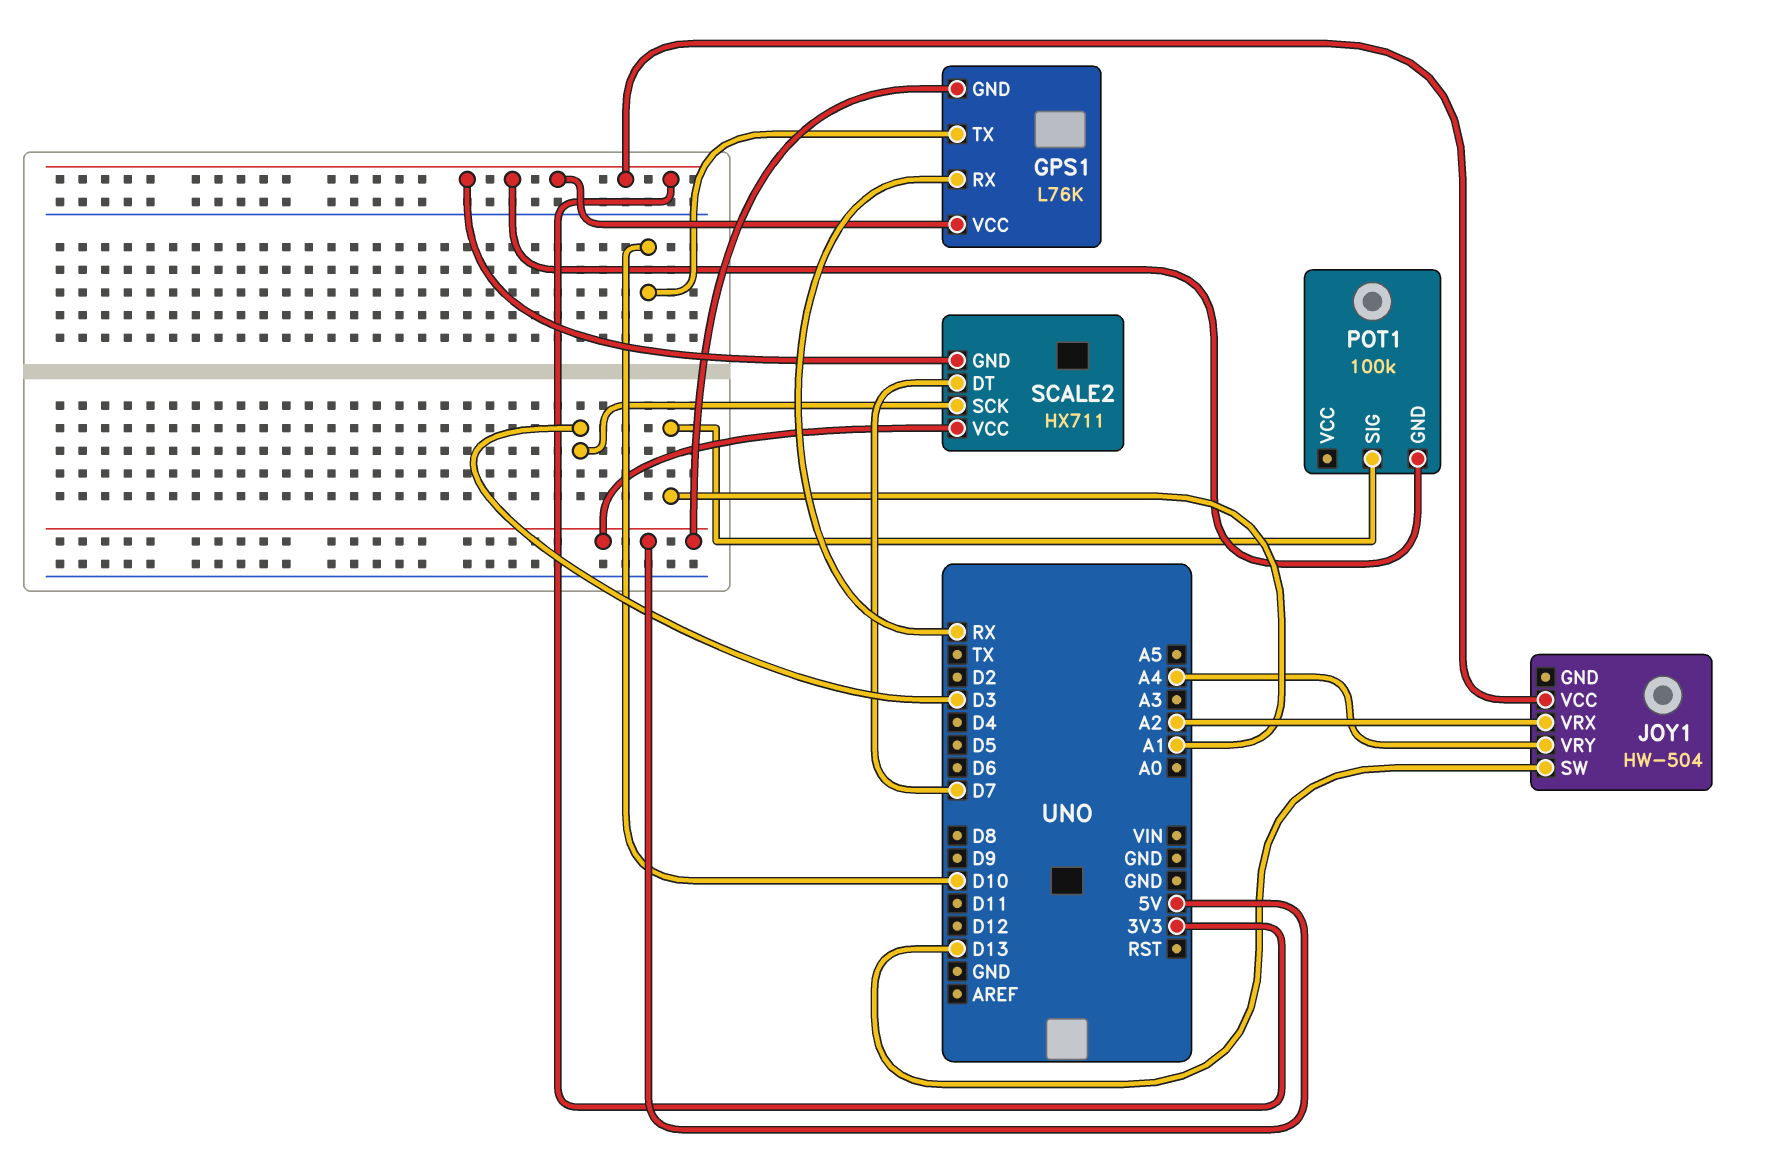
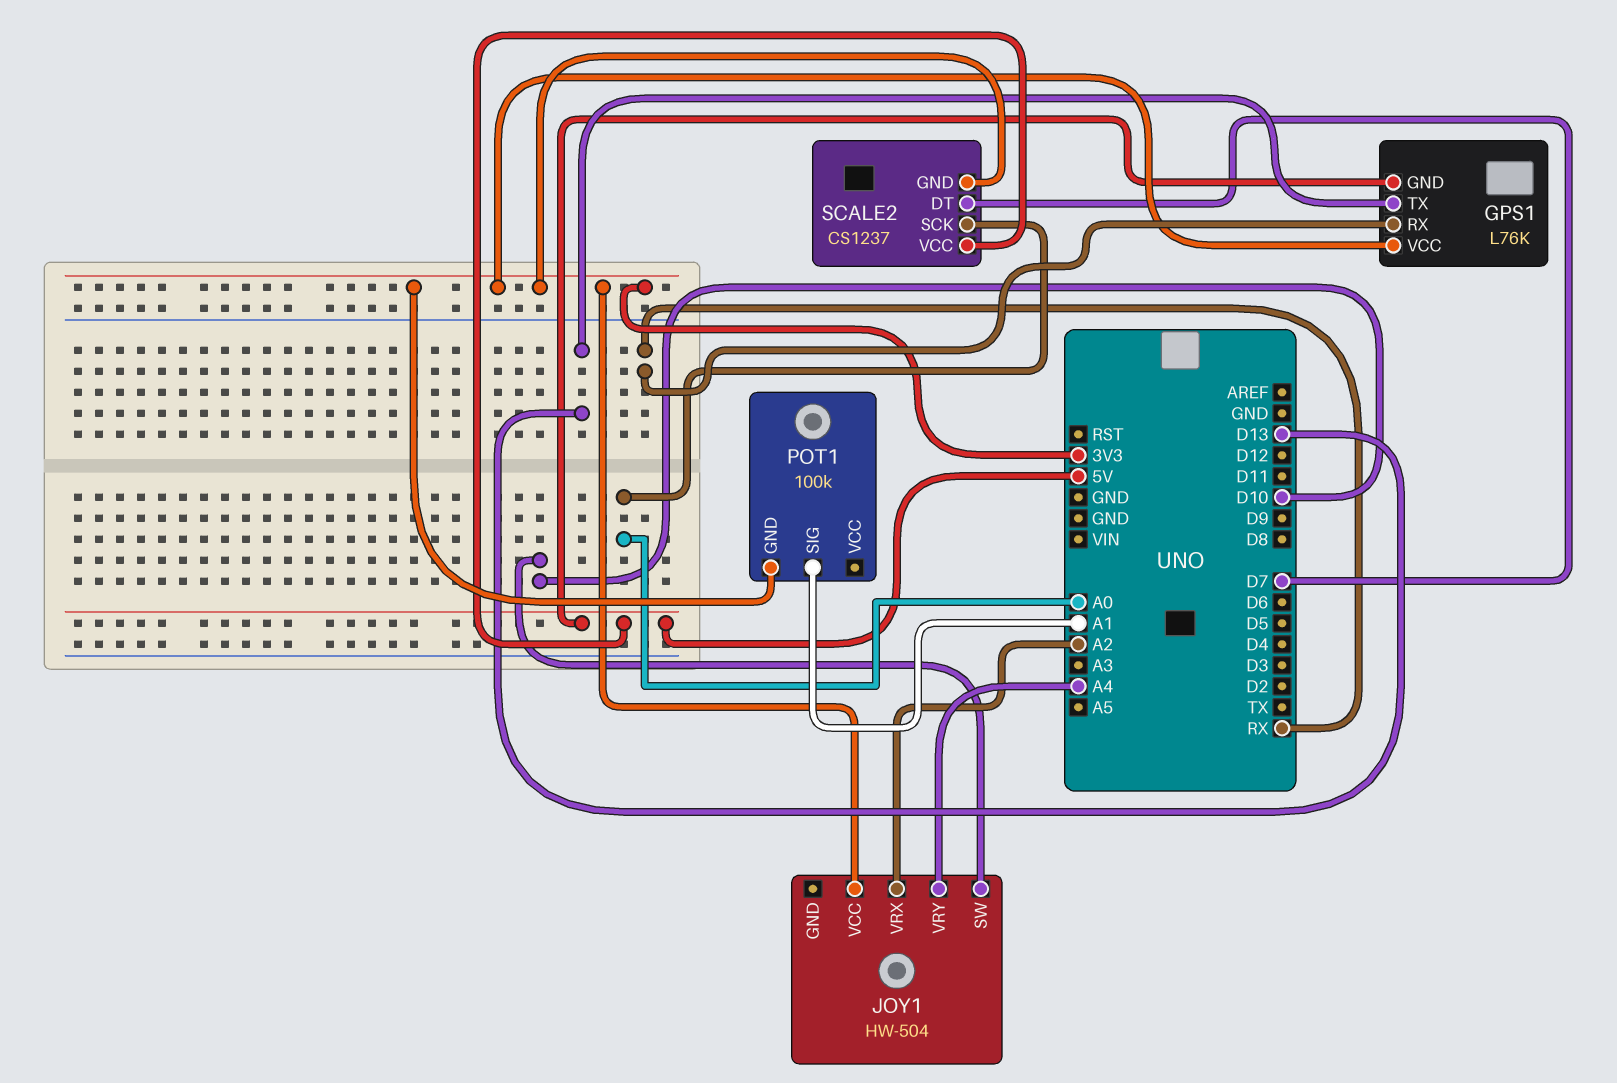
GPS1 pin TX: D10 -> D13
JOY1 pin SW: D13 -> D10
SCALE2: HX711 -> CS1237
SCALE2 pin SCK: D3 -> A0

